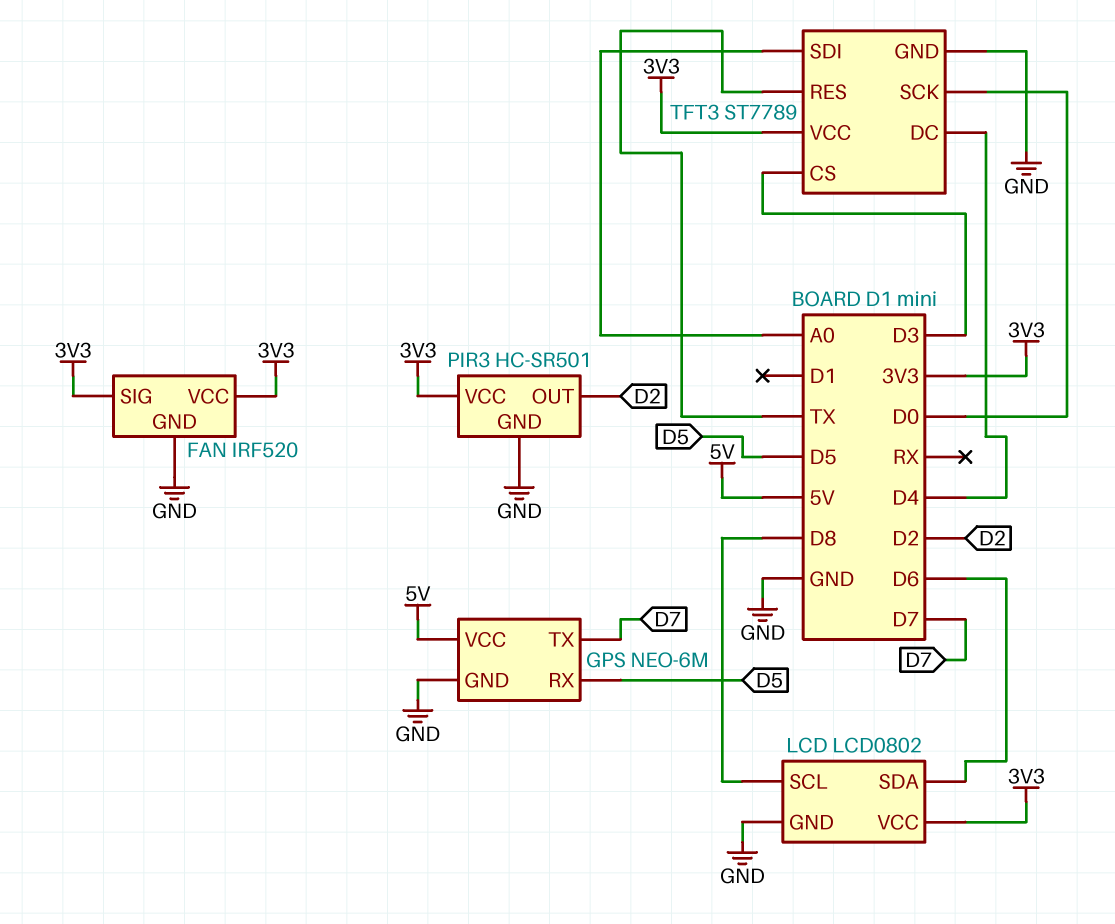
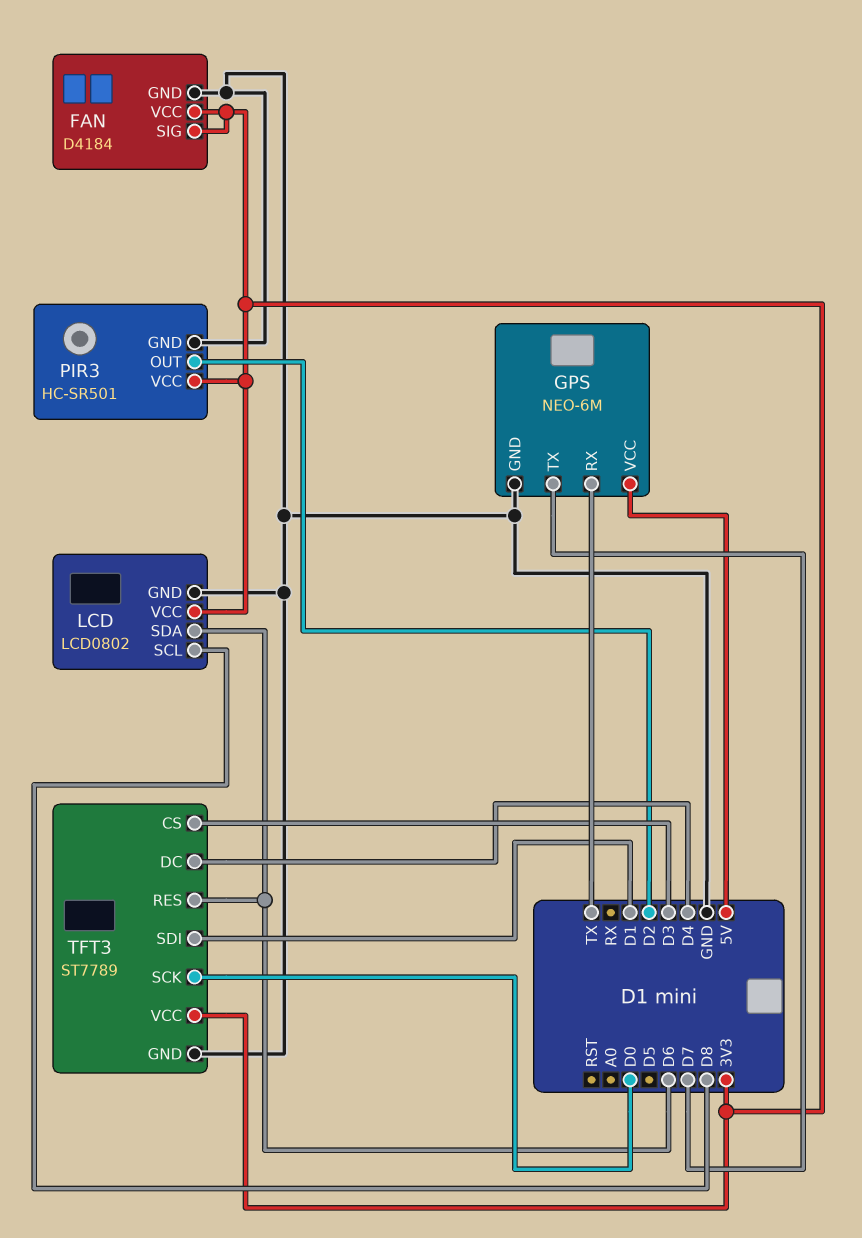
FAN: IRF520 -> D4184
GPS pin RX: D5 -> TX
TFT3 pin RES: TX -> D6
TFT3 pin SDI: A0 -> D1

